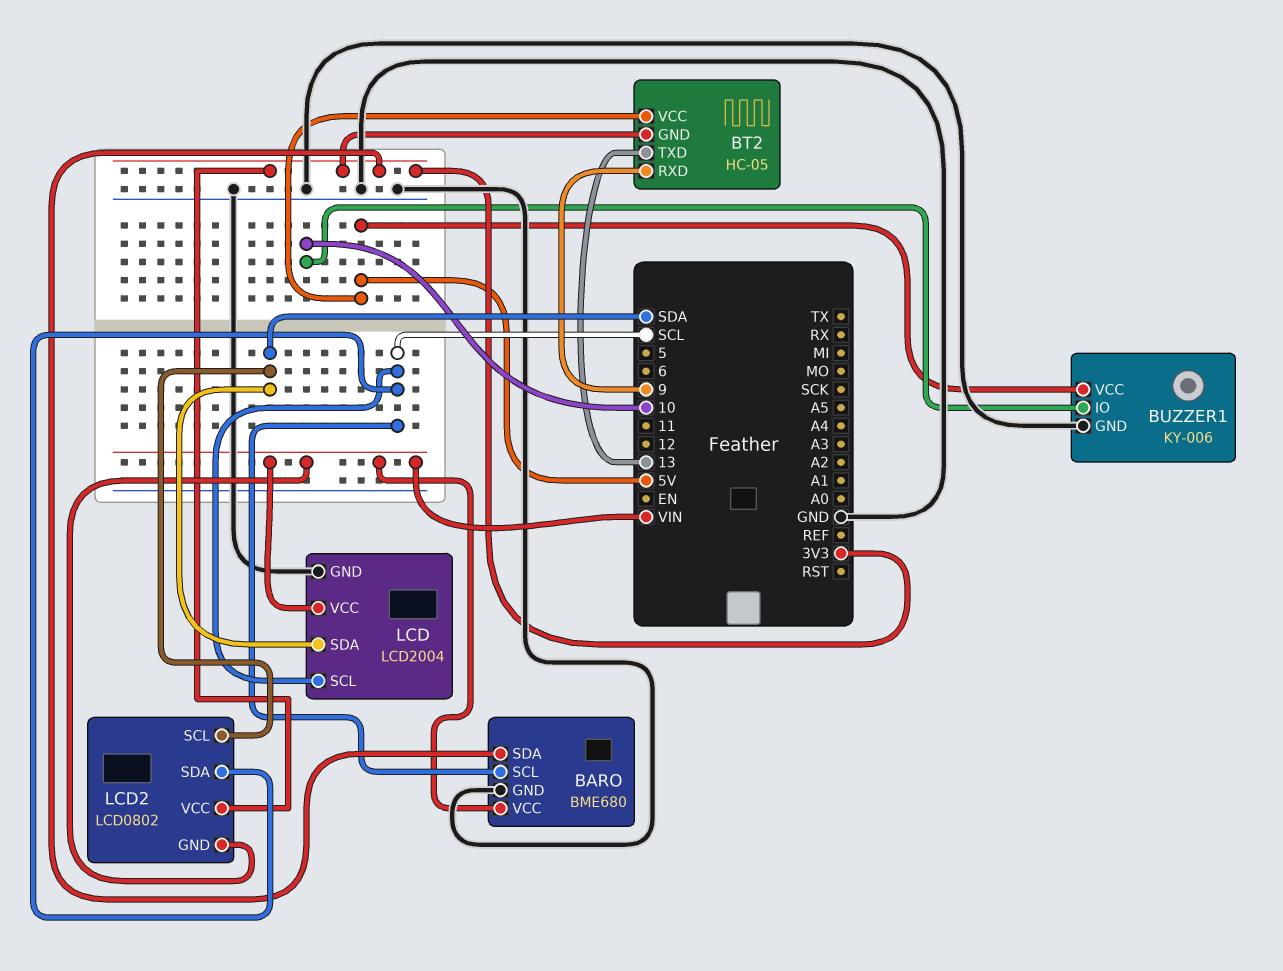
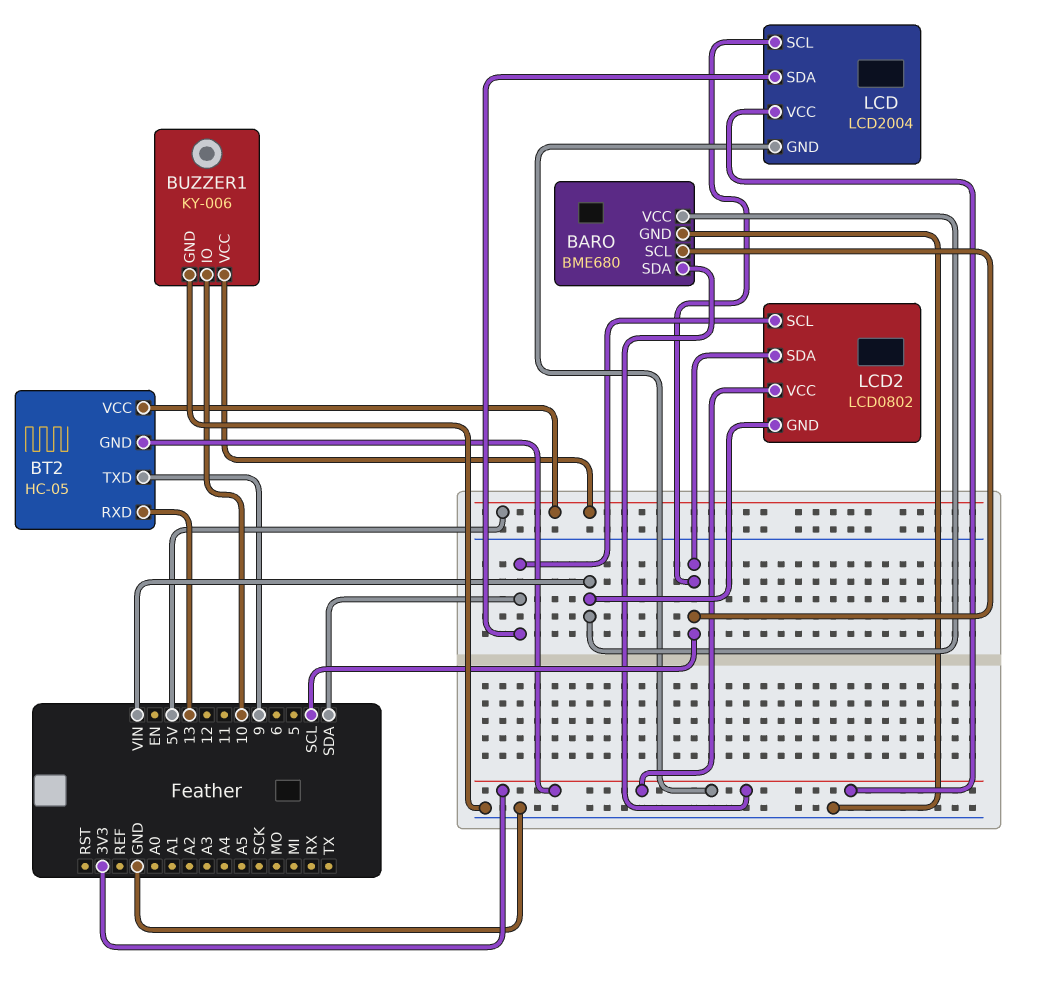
BT2 pin RXD: 9 -> 13
BT2 pin TXD: 13 -> 9
LCD pin GND: GND -> 3V3
LCD pin VCC: VIN -> 3V3

